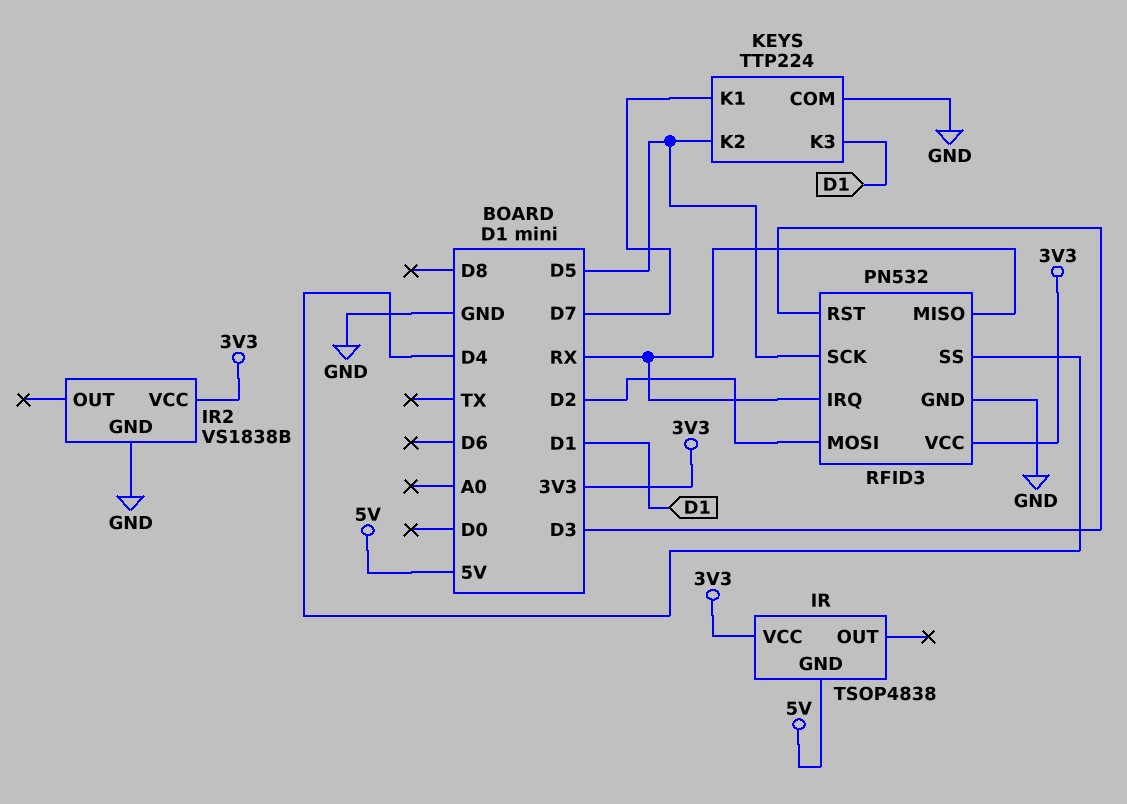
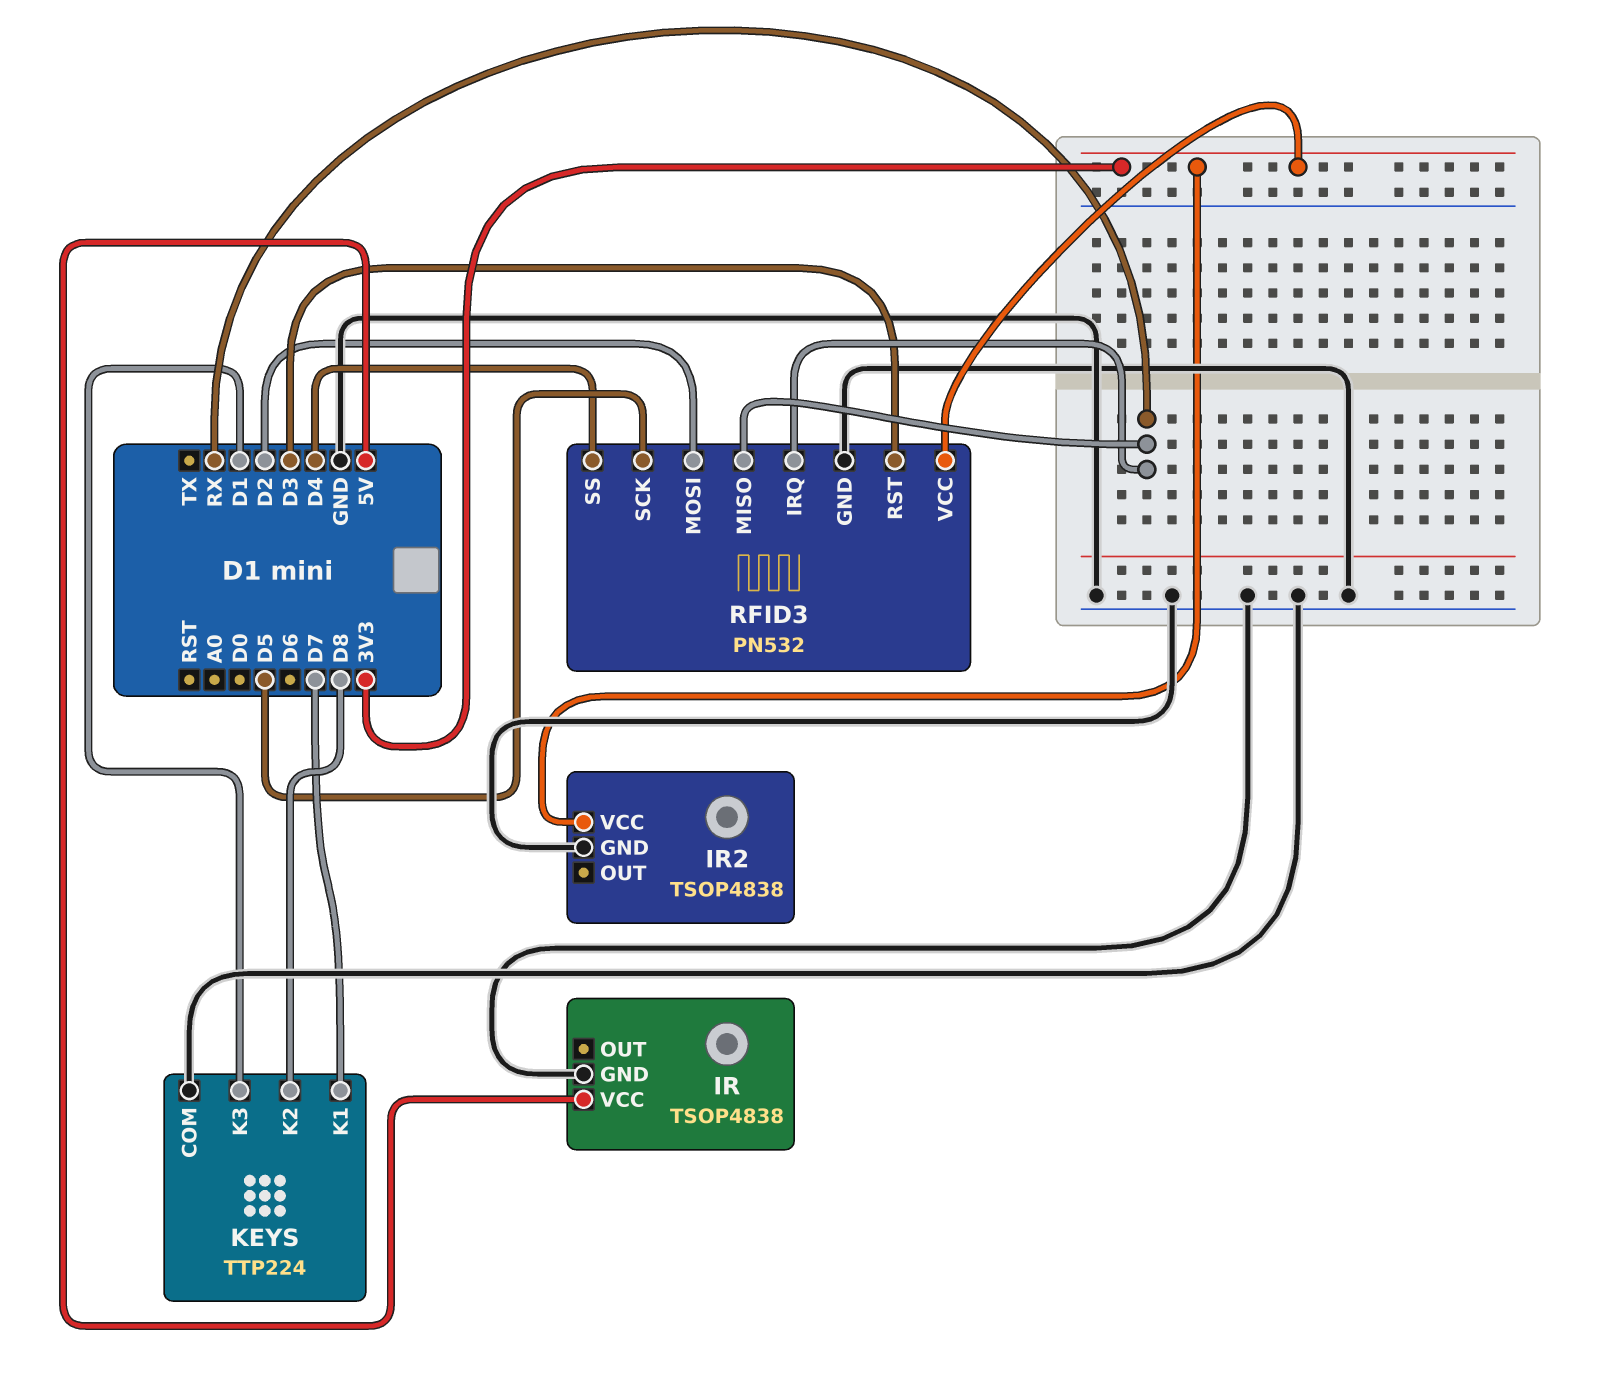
IR pin GND: 5V -> GND
IR pin VCC: 3V3 -> 5V
IR2: VS1838B -> TSOP4838
KEYS pin K2: D5 -> D8

